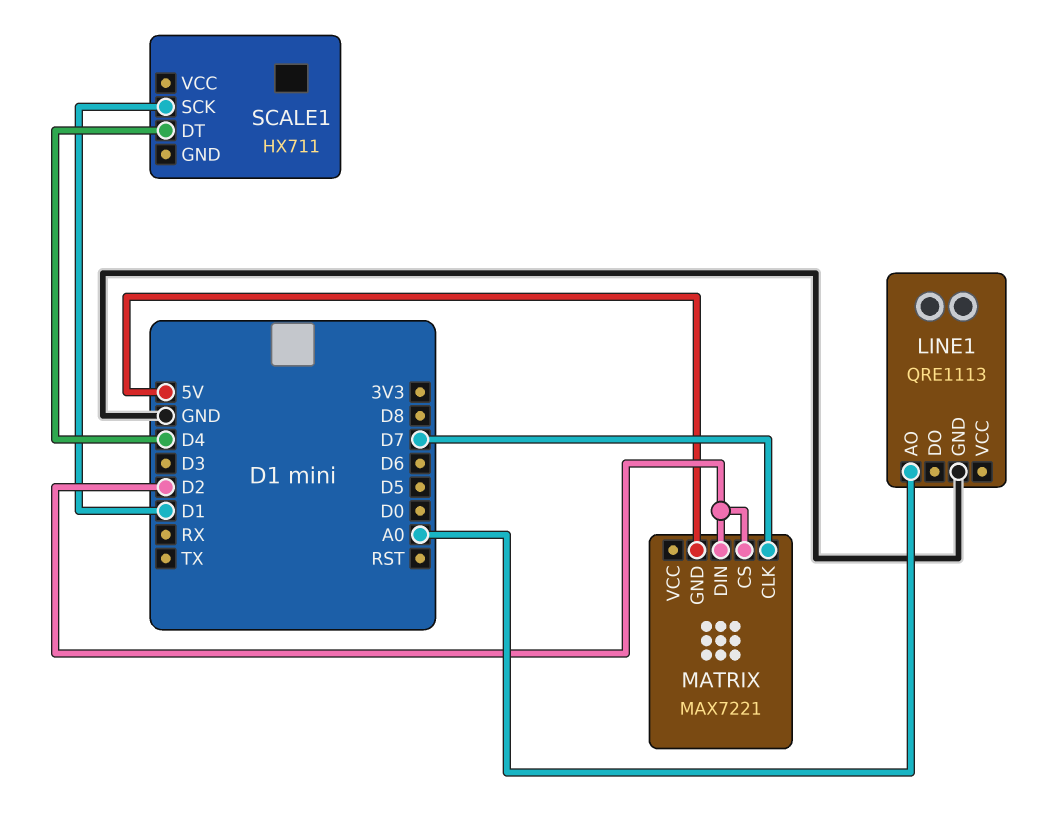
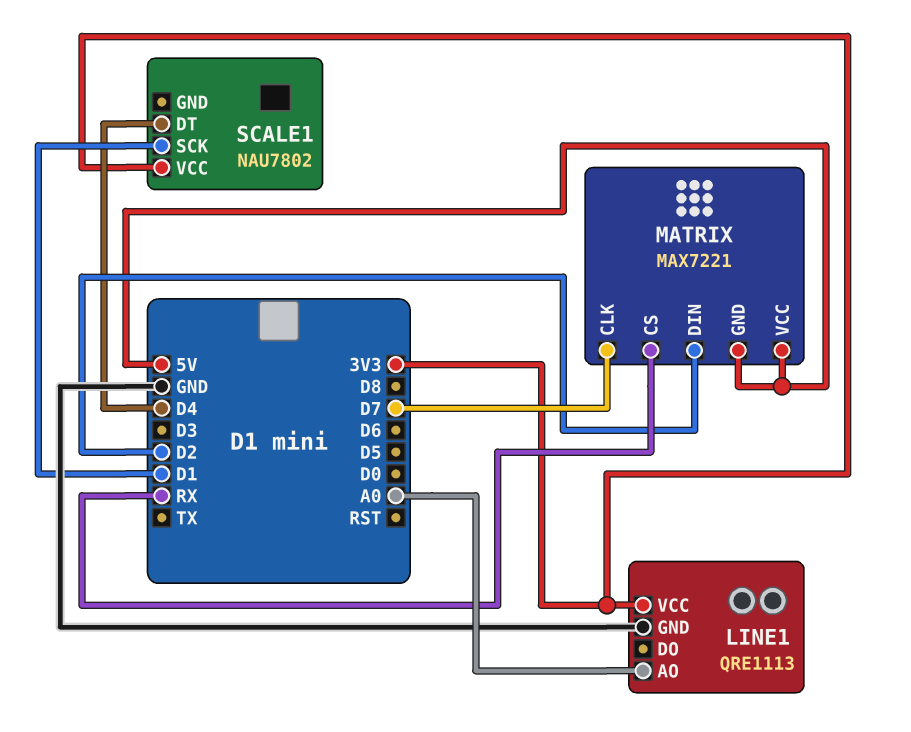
LINE1 pin VCC: none -> 3V3
MATRIX pin CS: D2 -> RX
MATRIX pin VCC: none -> 5V
SCALE1: HX711 -> NAU7802
SCALE1 pin VCC: none -> 3V3

